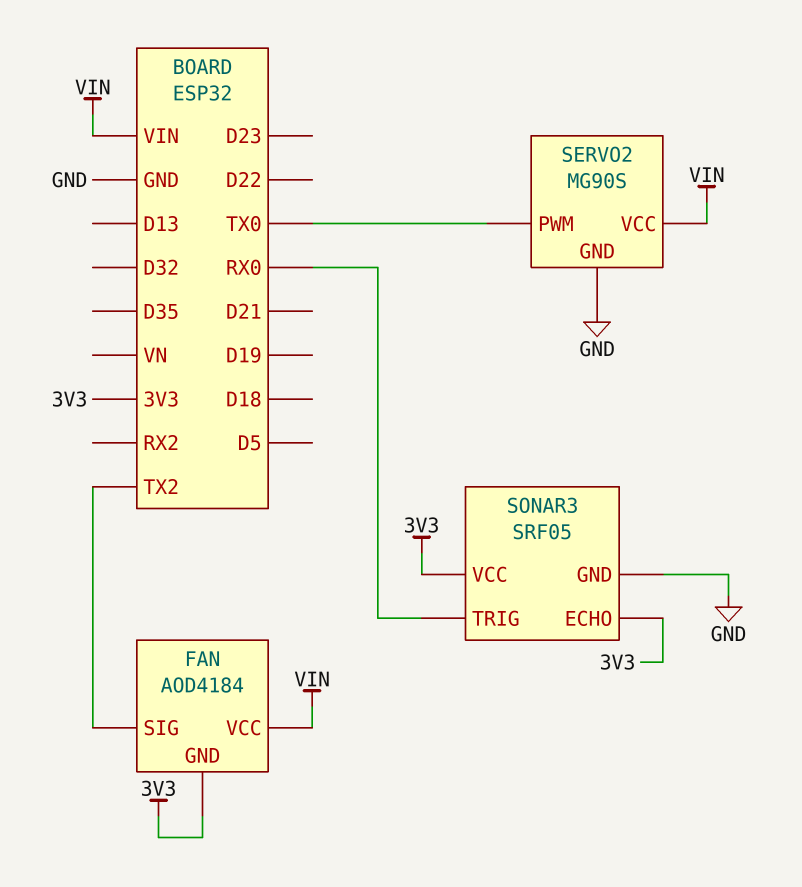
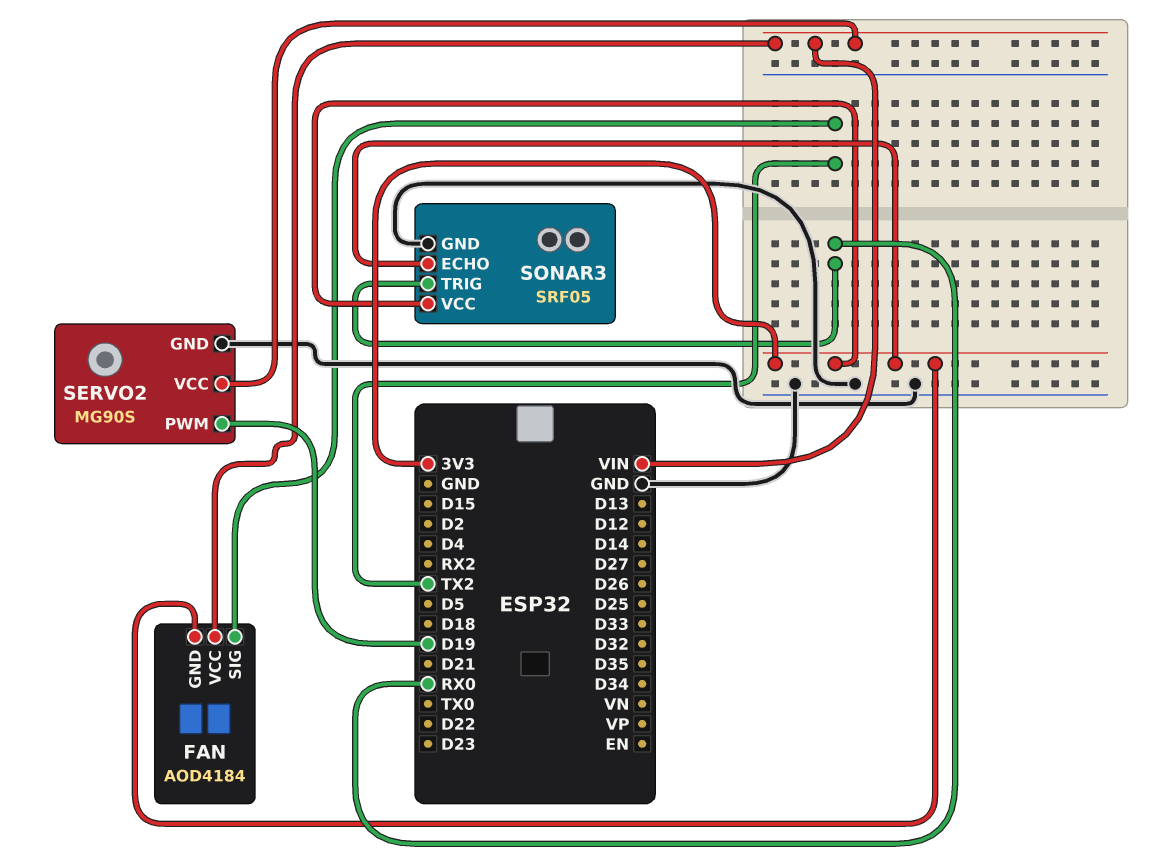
SERVO2 pin PWM: TX0 -> D19

